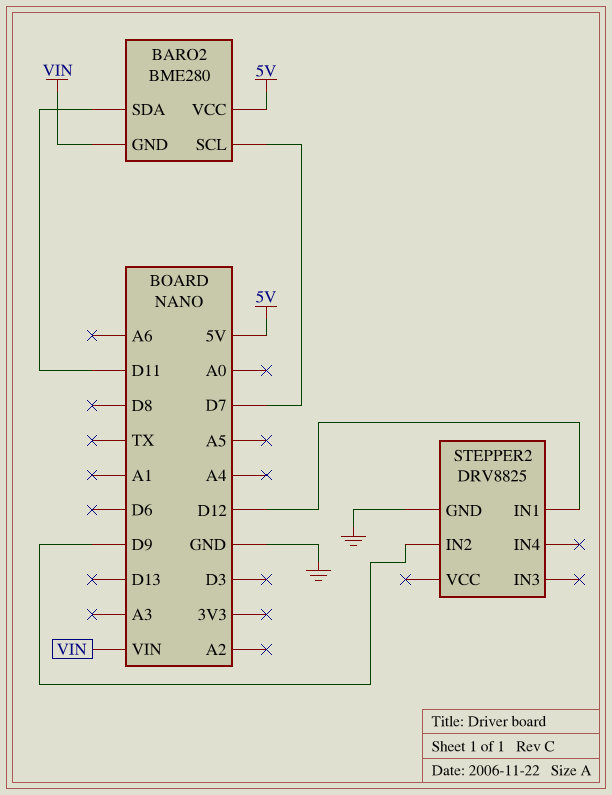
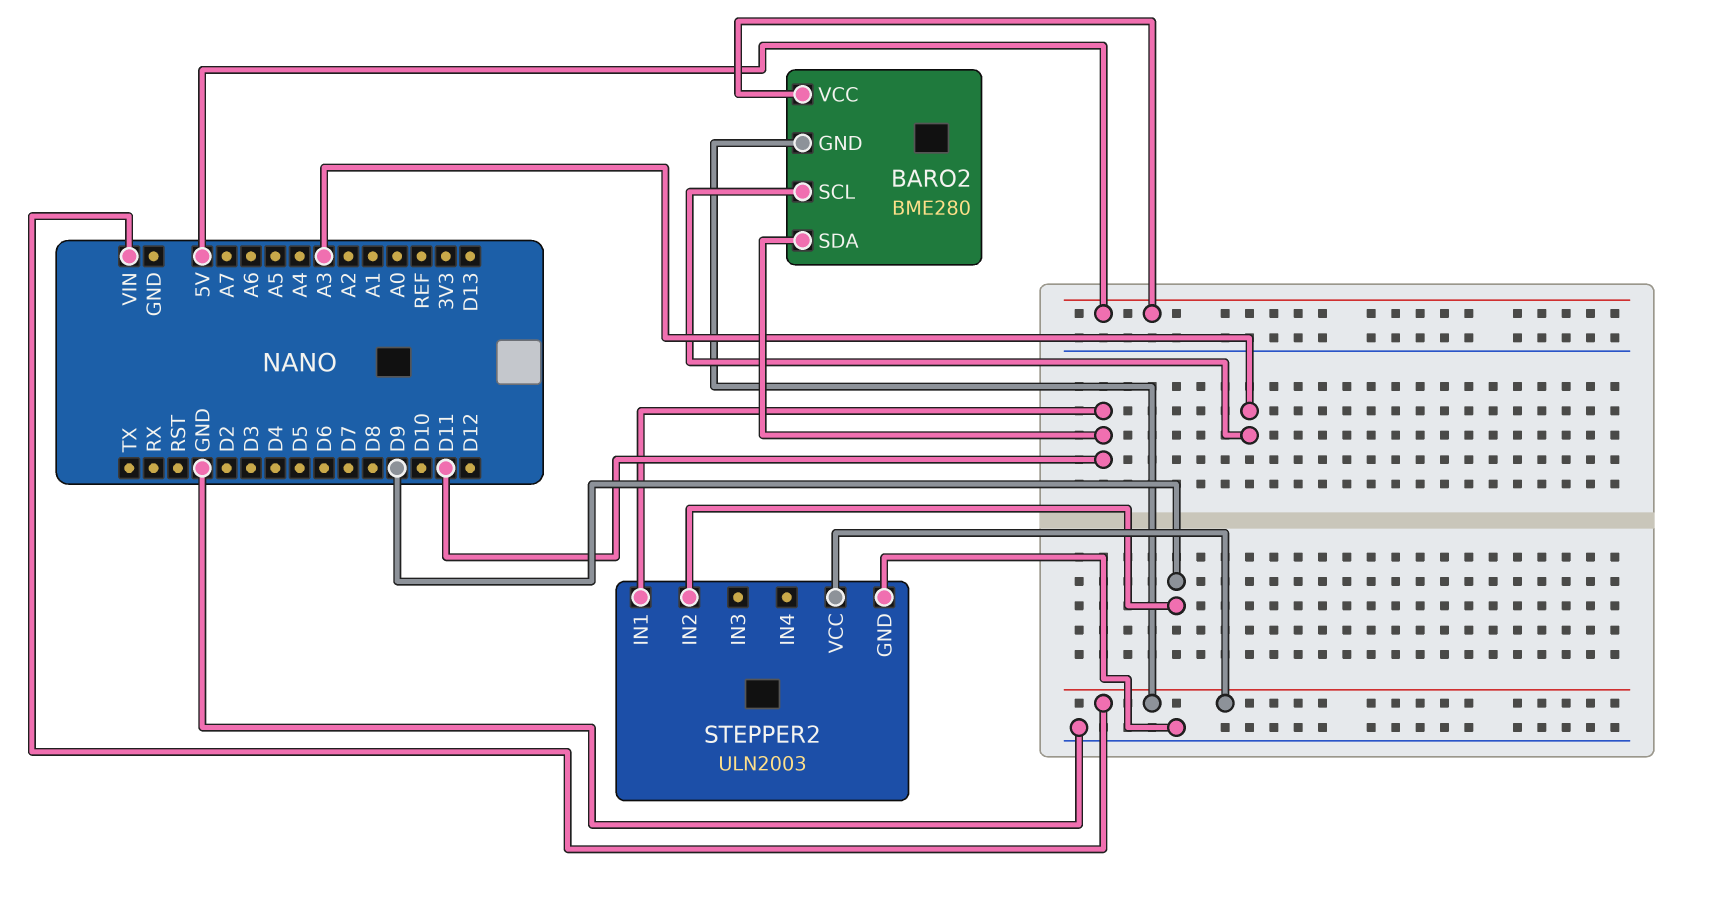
BARO2 pin SCL: D7 -> A3
STEPPER2: DRV8825 -> ULN2003
STEPPER2 pin IN1: D12 -> D11
STEPPER2 pin VCC: none -> VIN

